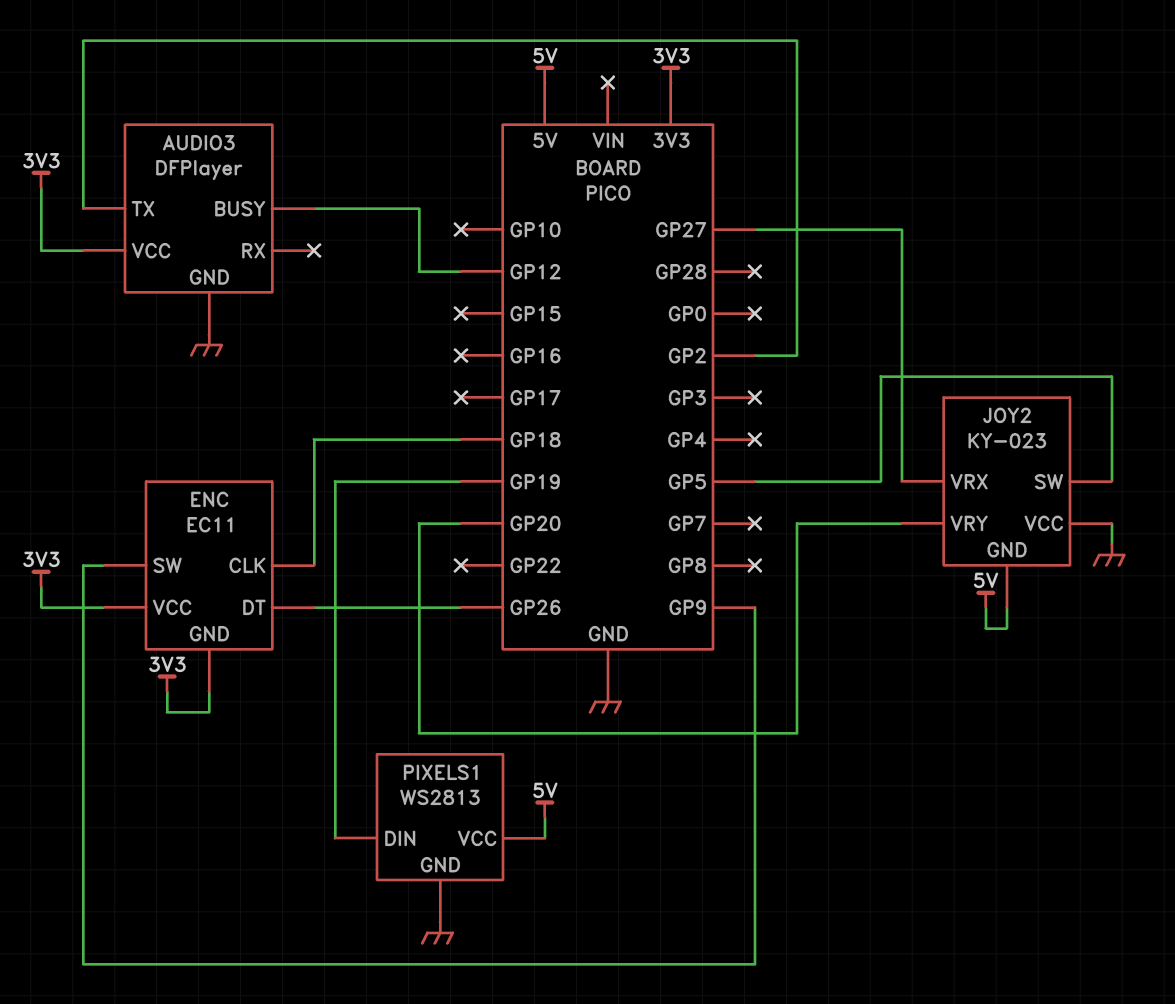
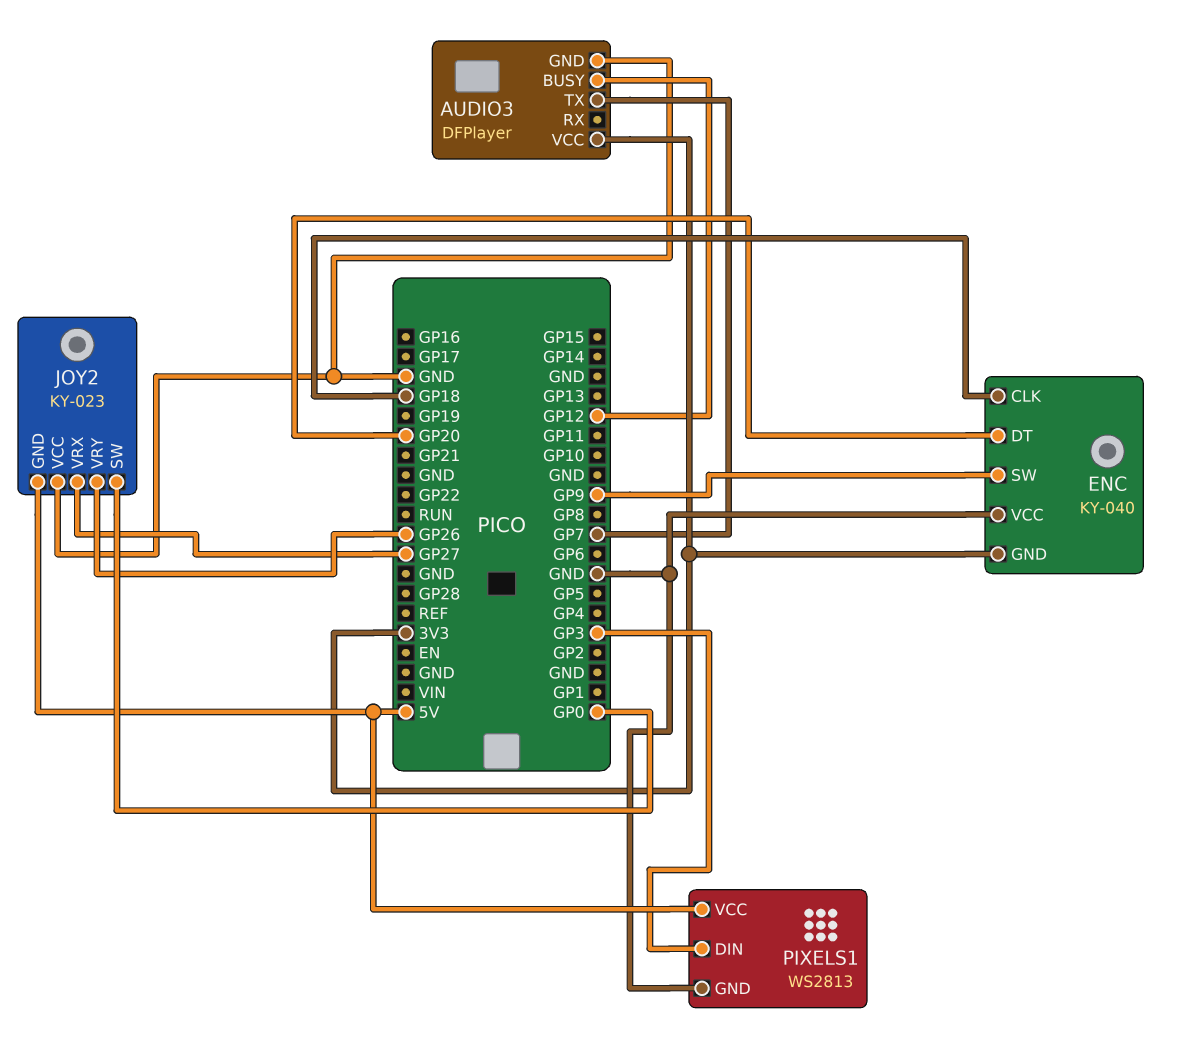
AUDIO3 pin TX: GP2 -> GP7
ENC: EC11 -> KY-040
ENC pin DT: GP26 -> GP20
ENC pin VCC: 3V3 -> GND
JOY2 pin SW: GP5 -> GP0
JOY2 pin VRY: GP20 -> GP26
PIXELS1 pin DIN: GP19 -> GP3

